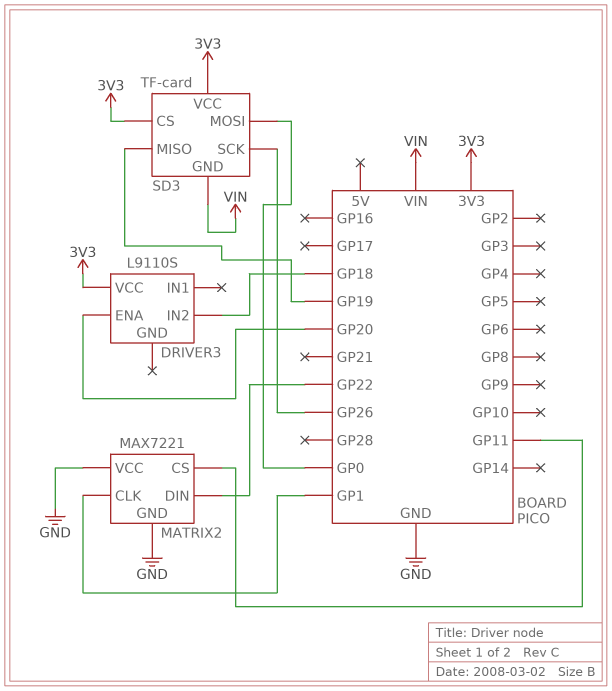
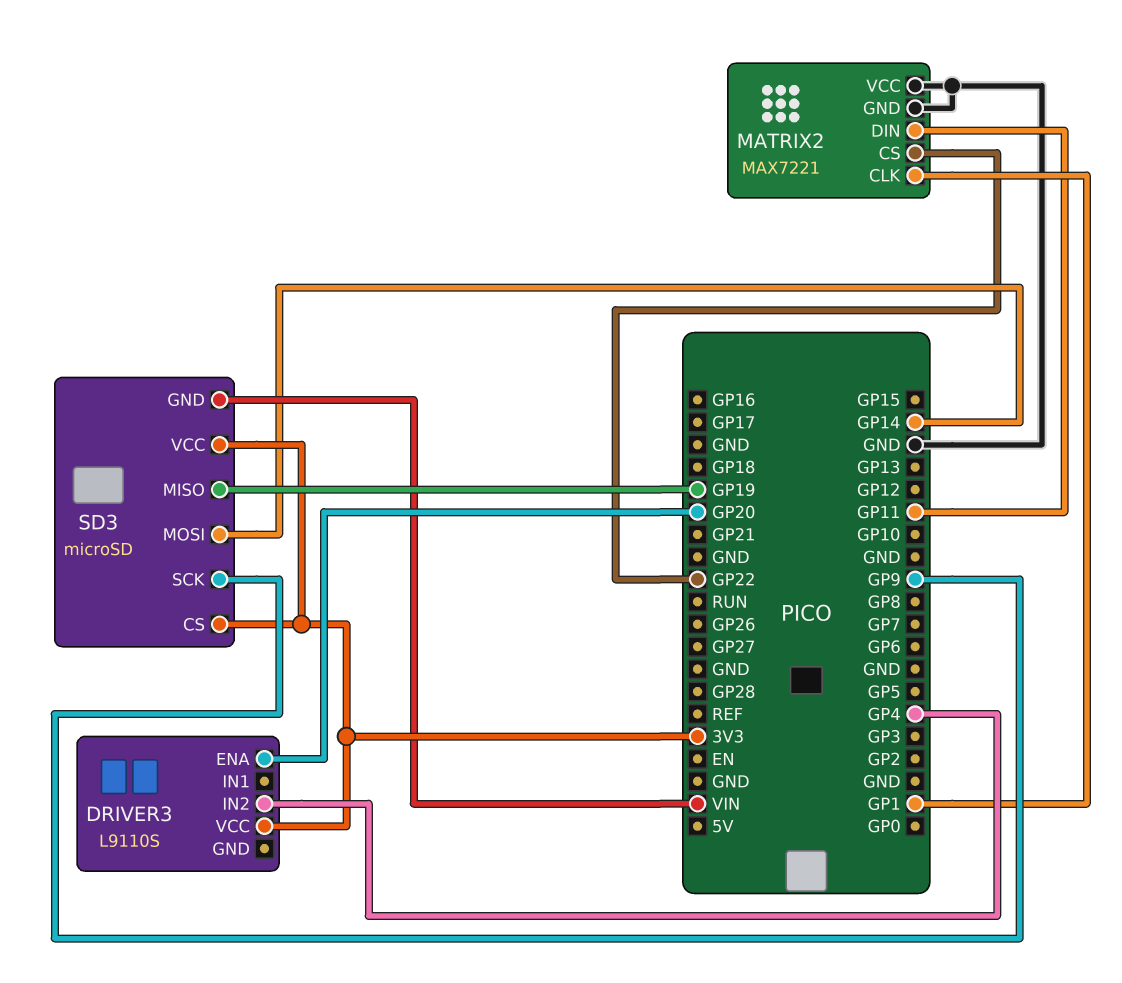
DRIVER3 pin IN2: GP18 -> GP4
MATRIX2 pin CS: GP11 -> GP22
MATRIX2 pin DIN: GP22 -> GP11
SD3: TF-card -> microSD
SD3 pin MOSI: GP0 -> GP14
SD3 pin SCK: GP26 -> GP9

